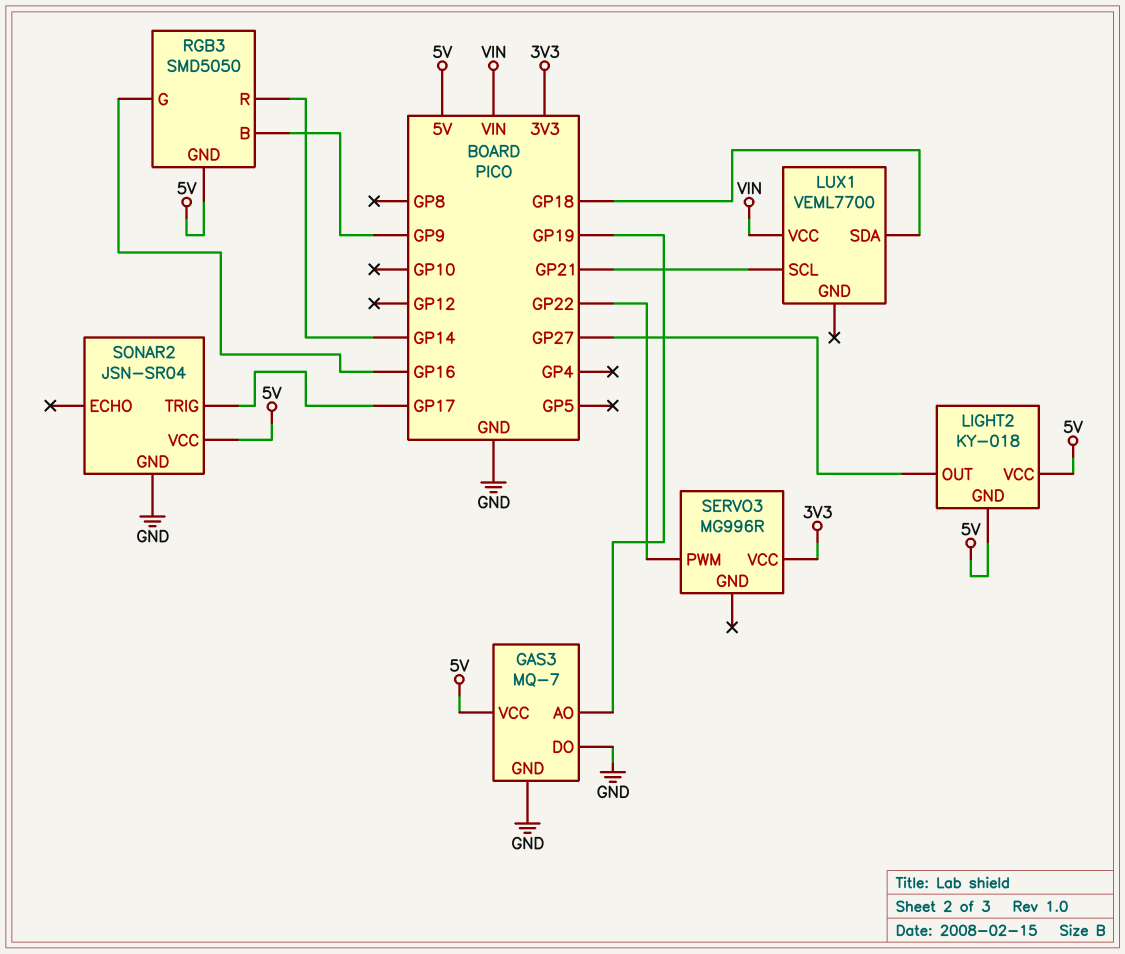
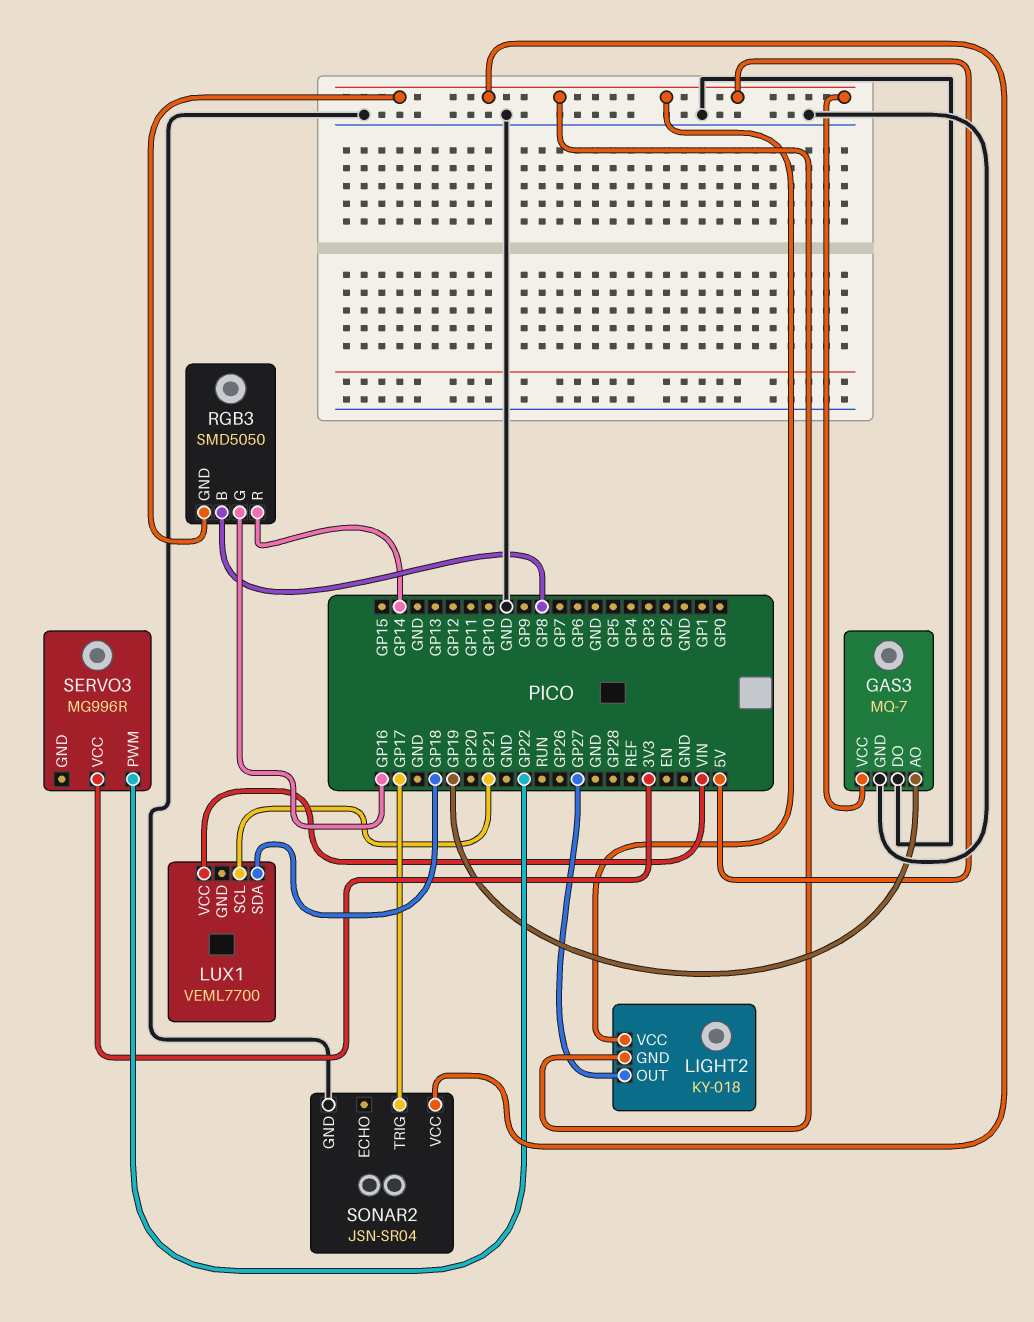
RGB3 pin B: GP9 -> GP8

